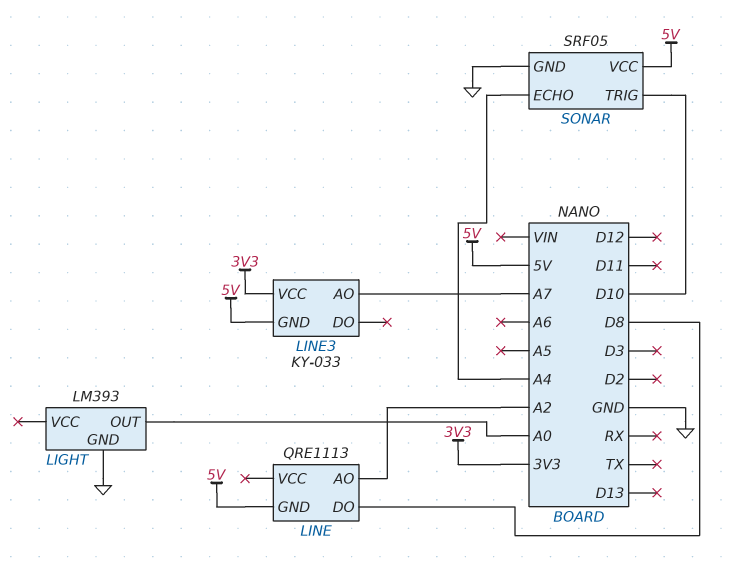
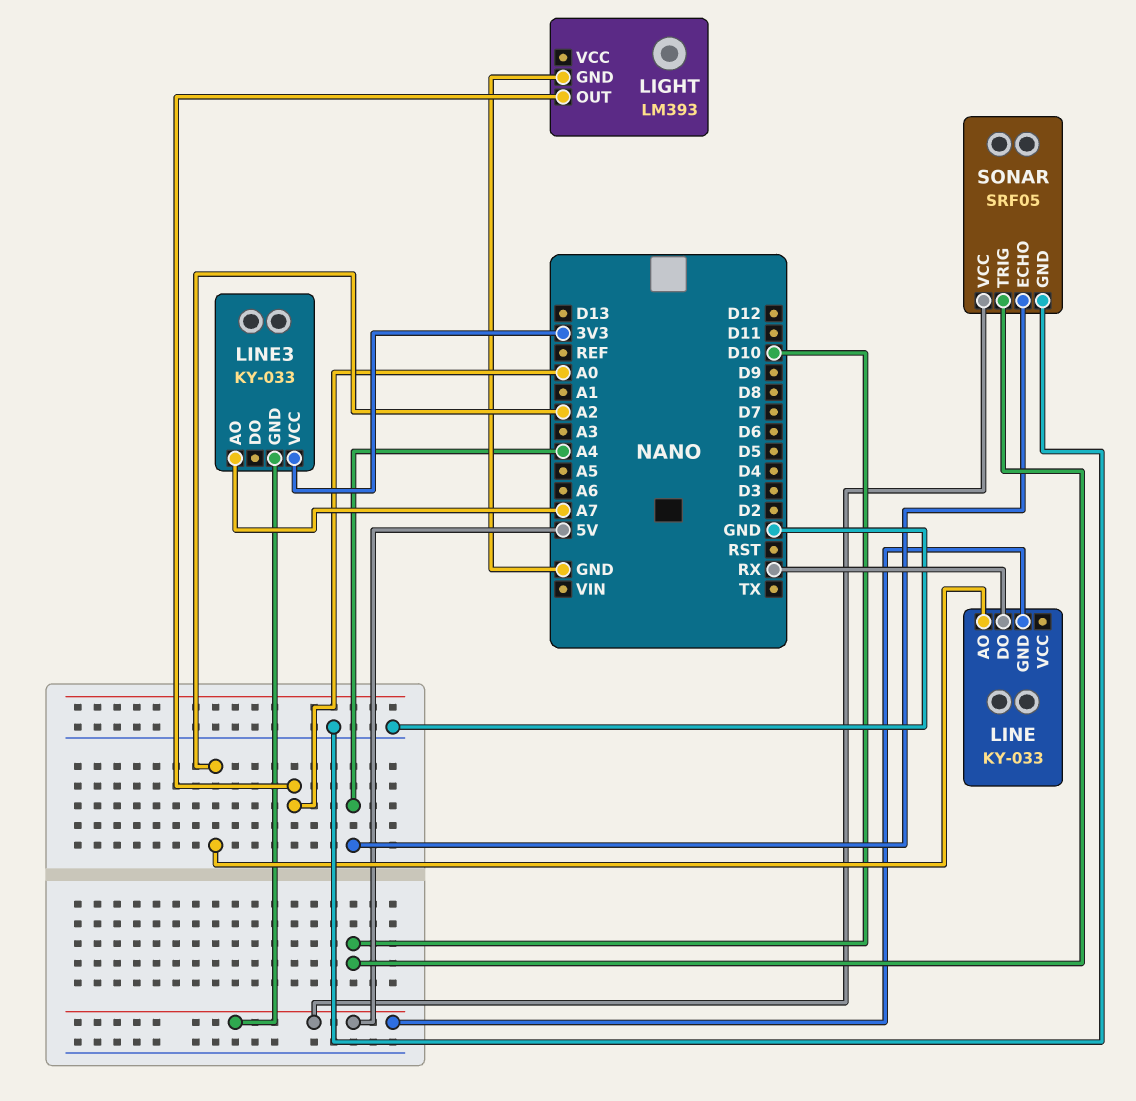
LINE: QRE1113 -> KY-033
LINE pin DO: D8 -> RX

